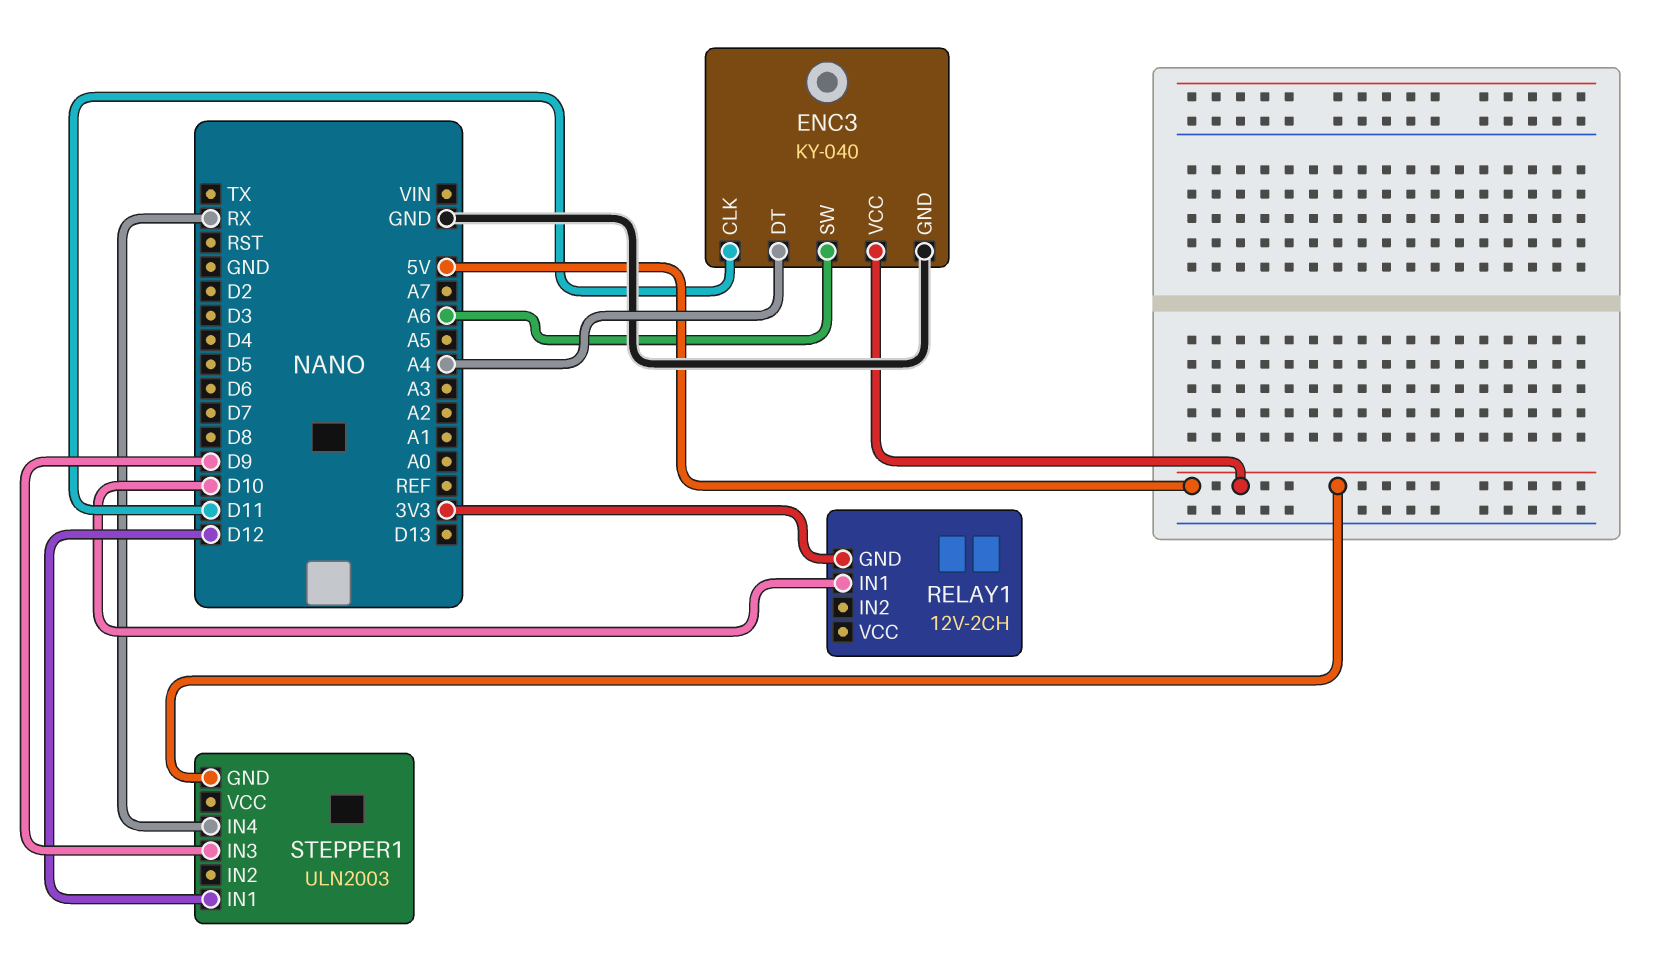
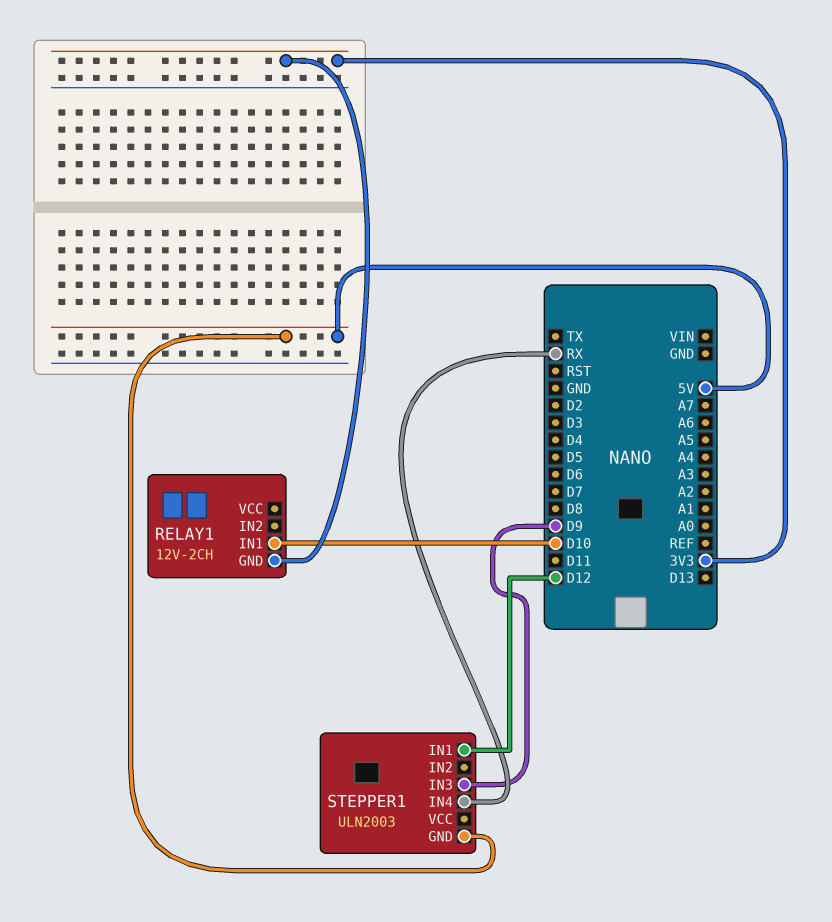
ENC3: KY-040 -> none
ENC3 pin CLK: D11 -> none
ENC3 pin DT: A4 -> none
ENC3 pin GND: GND -> none
ENC3 pin SW: A6 -> none
ENC3 pin VCC: 5V -> none

